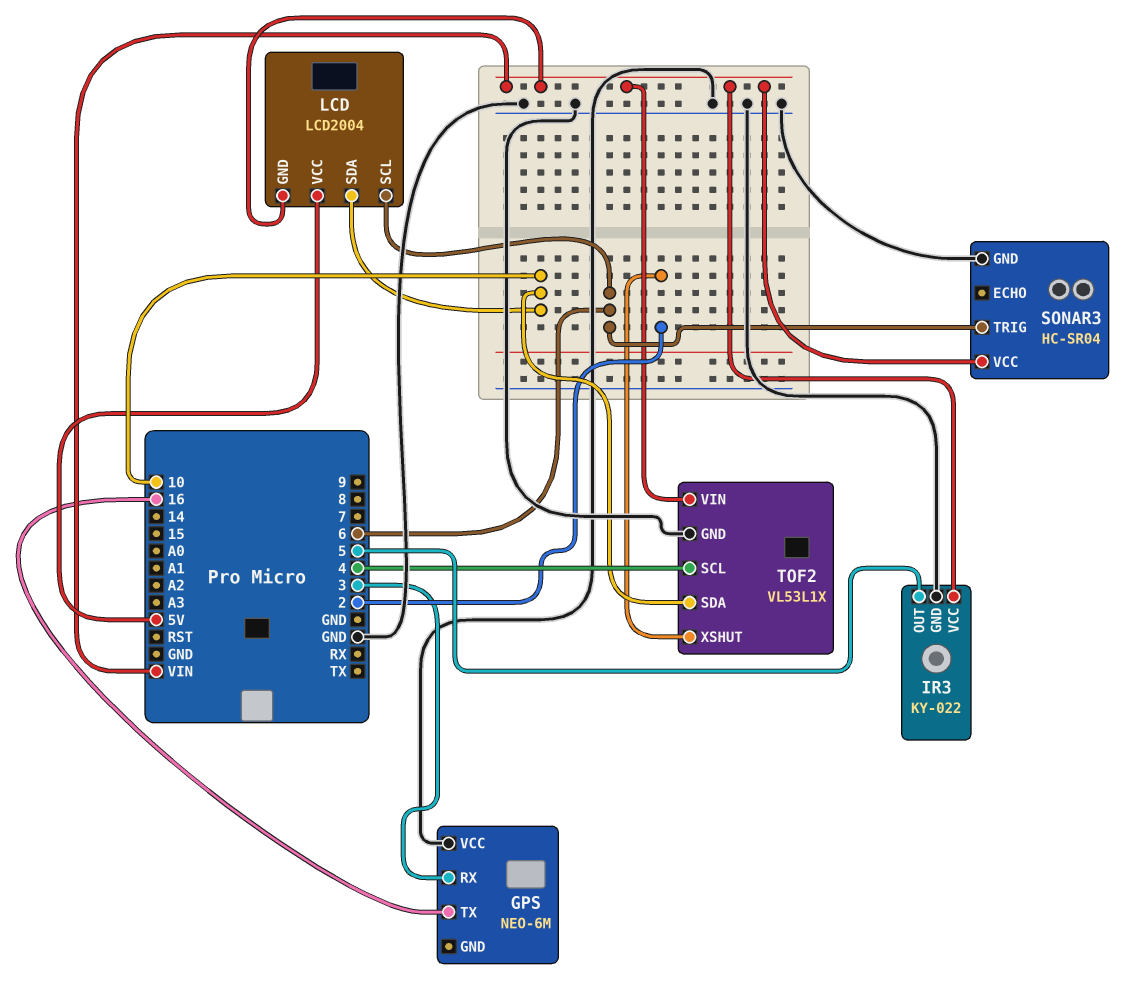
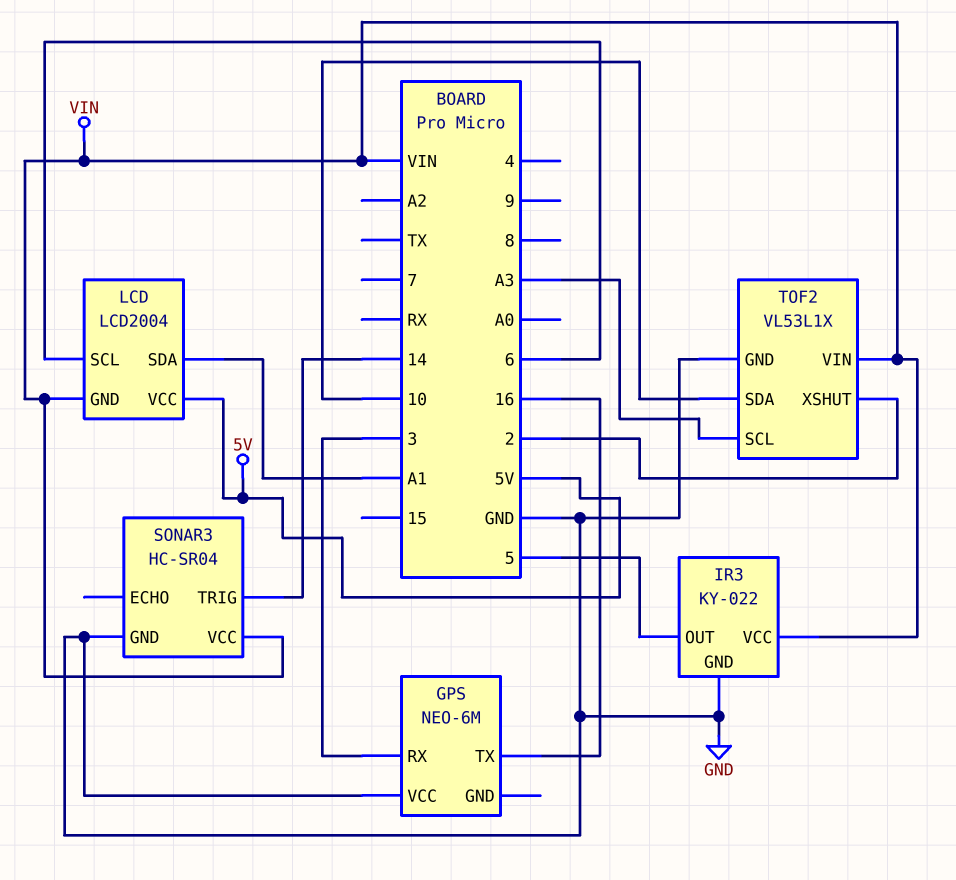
LCD pin SDA: 10 -> A1
SONAR3 pin TRIG: 6 -> 14
TOF2 pin SCL: 4 -> A3

